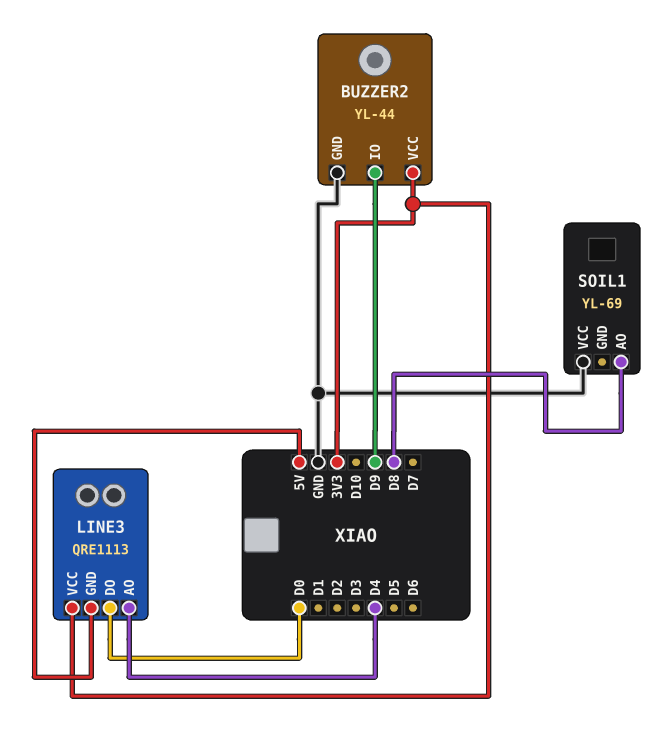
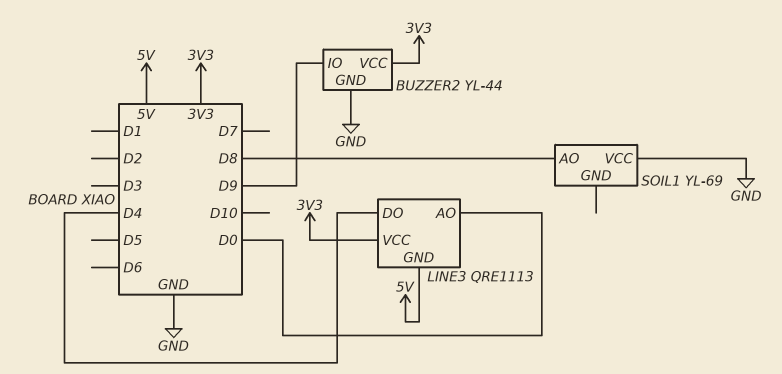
LINE3 pin AO: D4 -> D0
LINE3 pin DO: D0 -> D4

